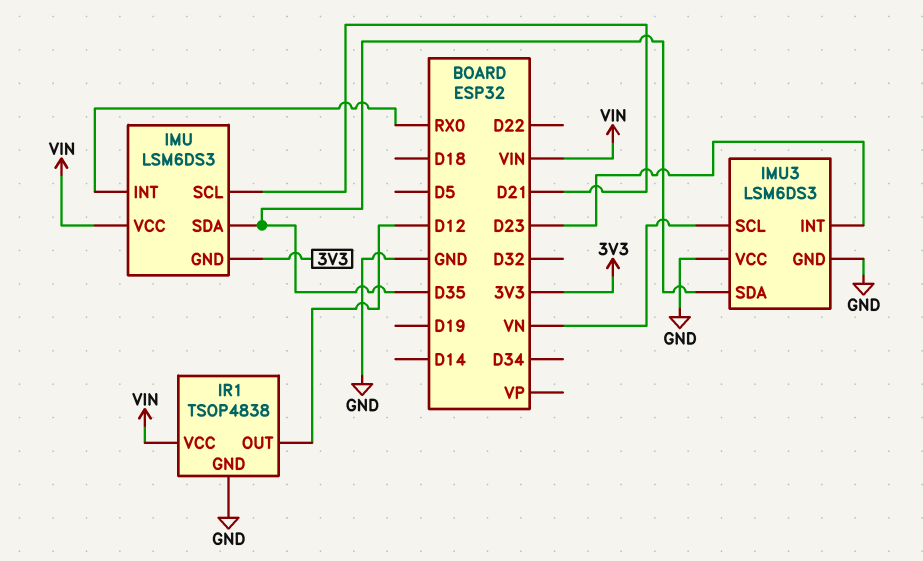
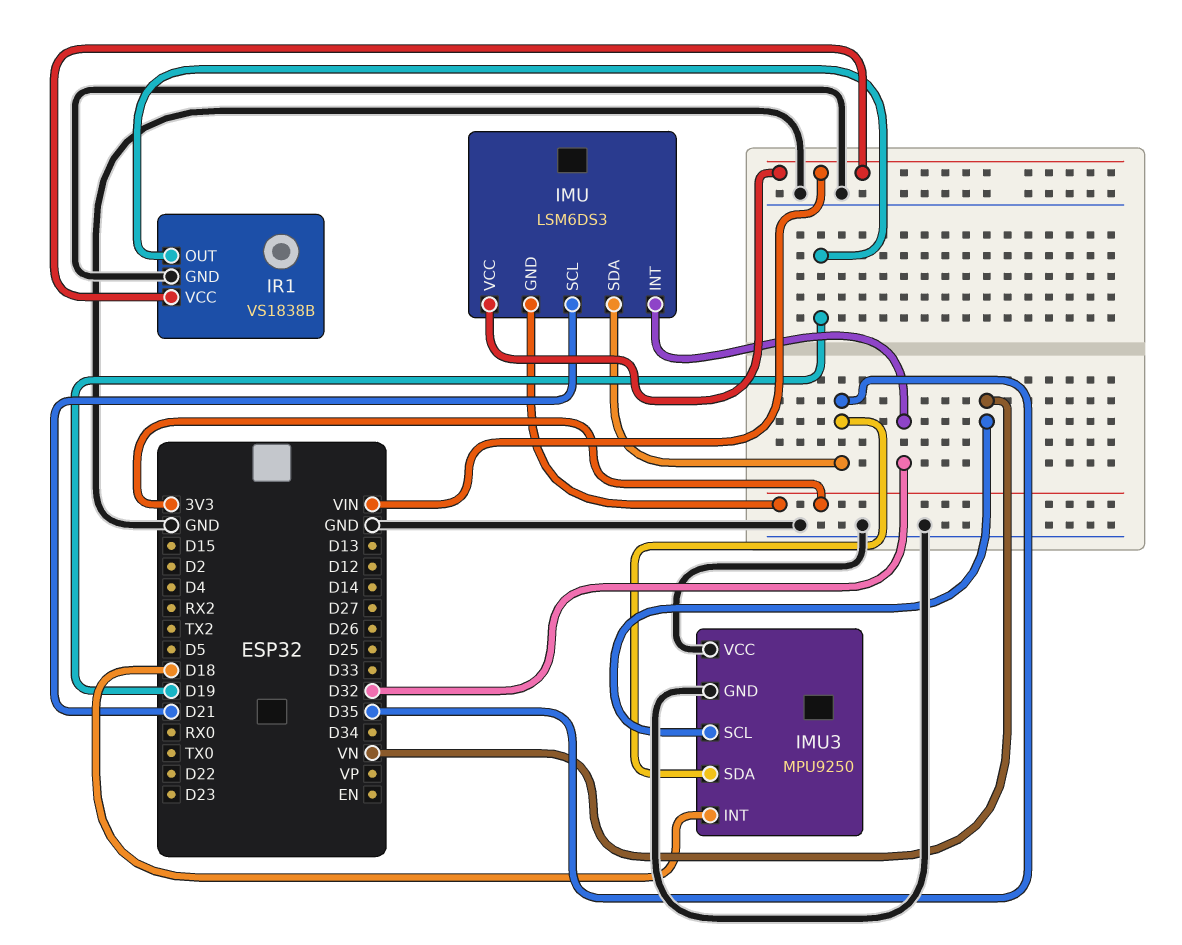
IMU pin INT: RX0 -> D32
IMU3: LSM6DS3 -> MPU9250
IMU3 pin INT: D23 -> D18
IR1: TSOP4838 -> VS1838B
IR1 pin OUT: D12 -> D19

